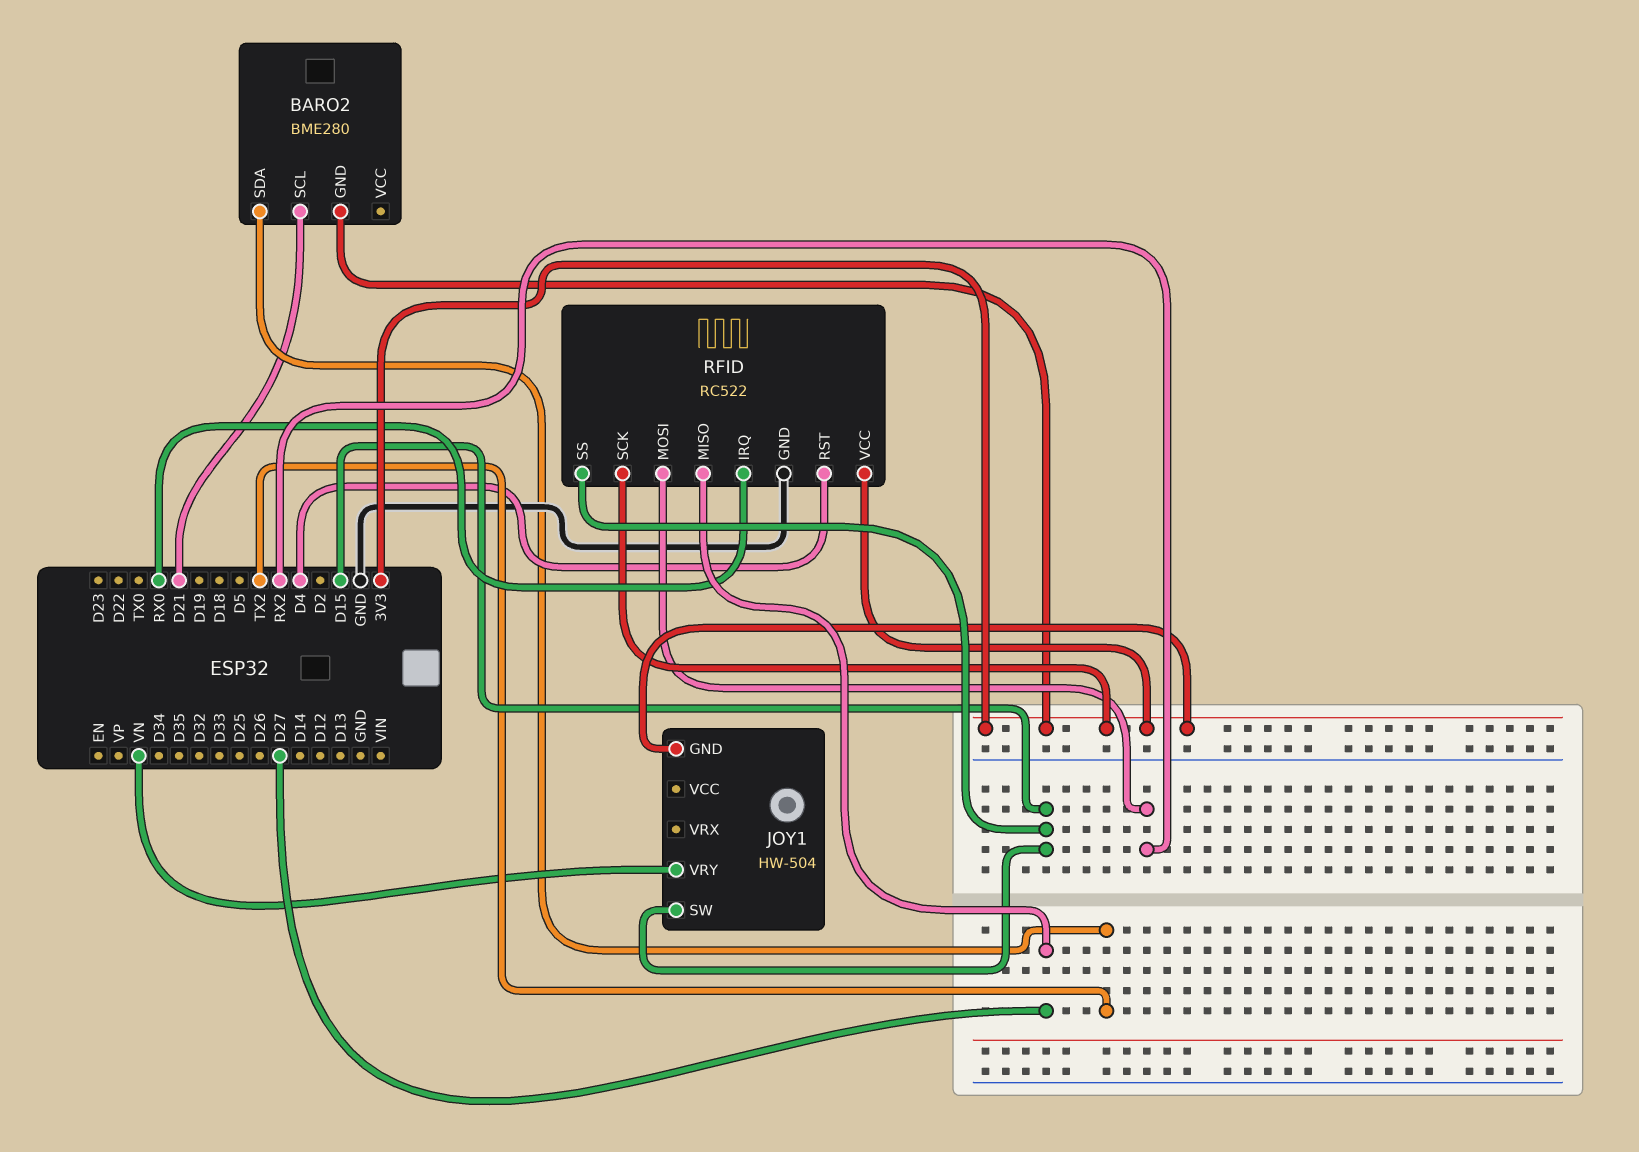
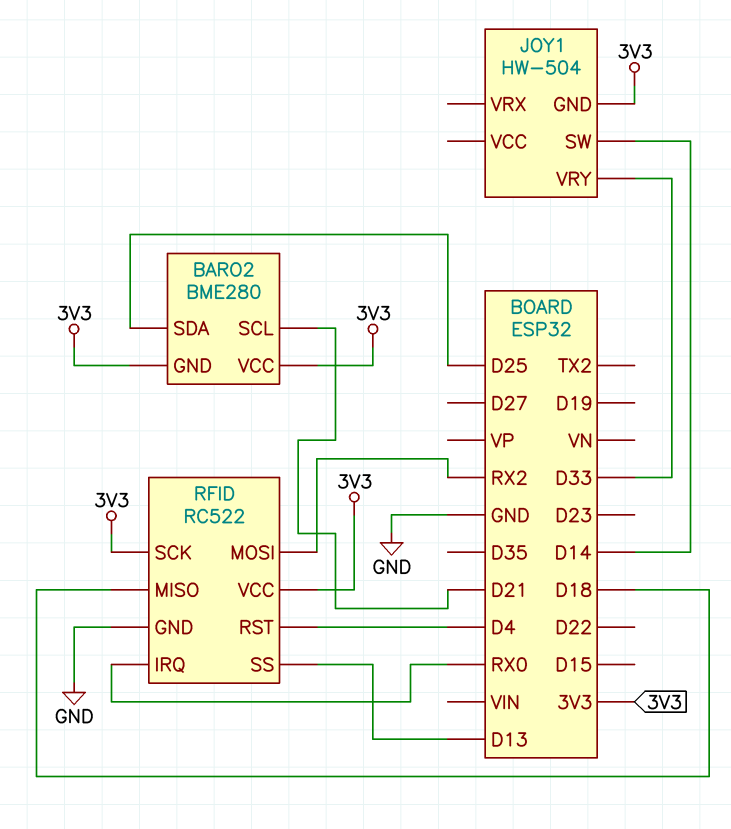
BARO2 pin SDA: TX2 -> D25
BARO2 pin VCC: none -> 3V3
JOY1 pin SW: D15 -> D14
JOY1 pin VRY: VN -> D33
RFID pin MISO: D27 -> D18
RFID pin SS: D15 -> D13

